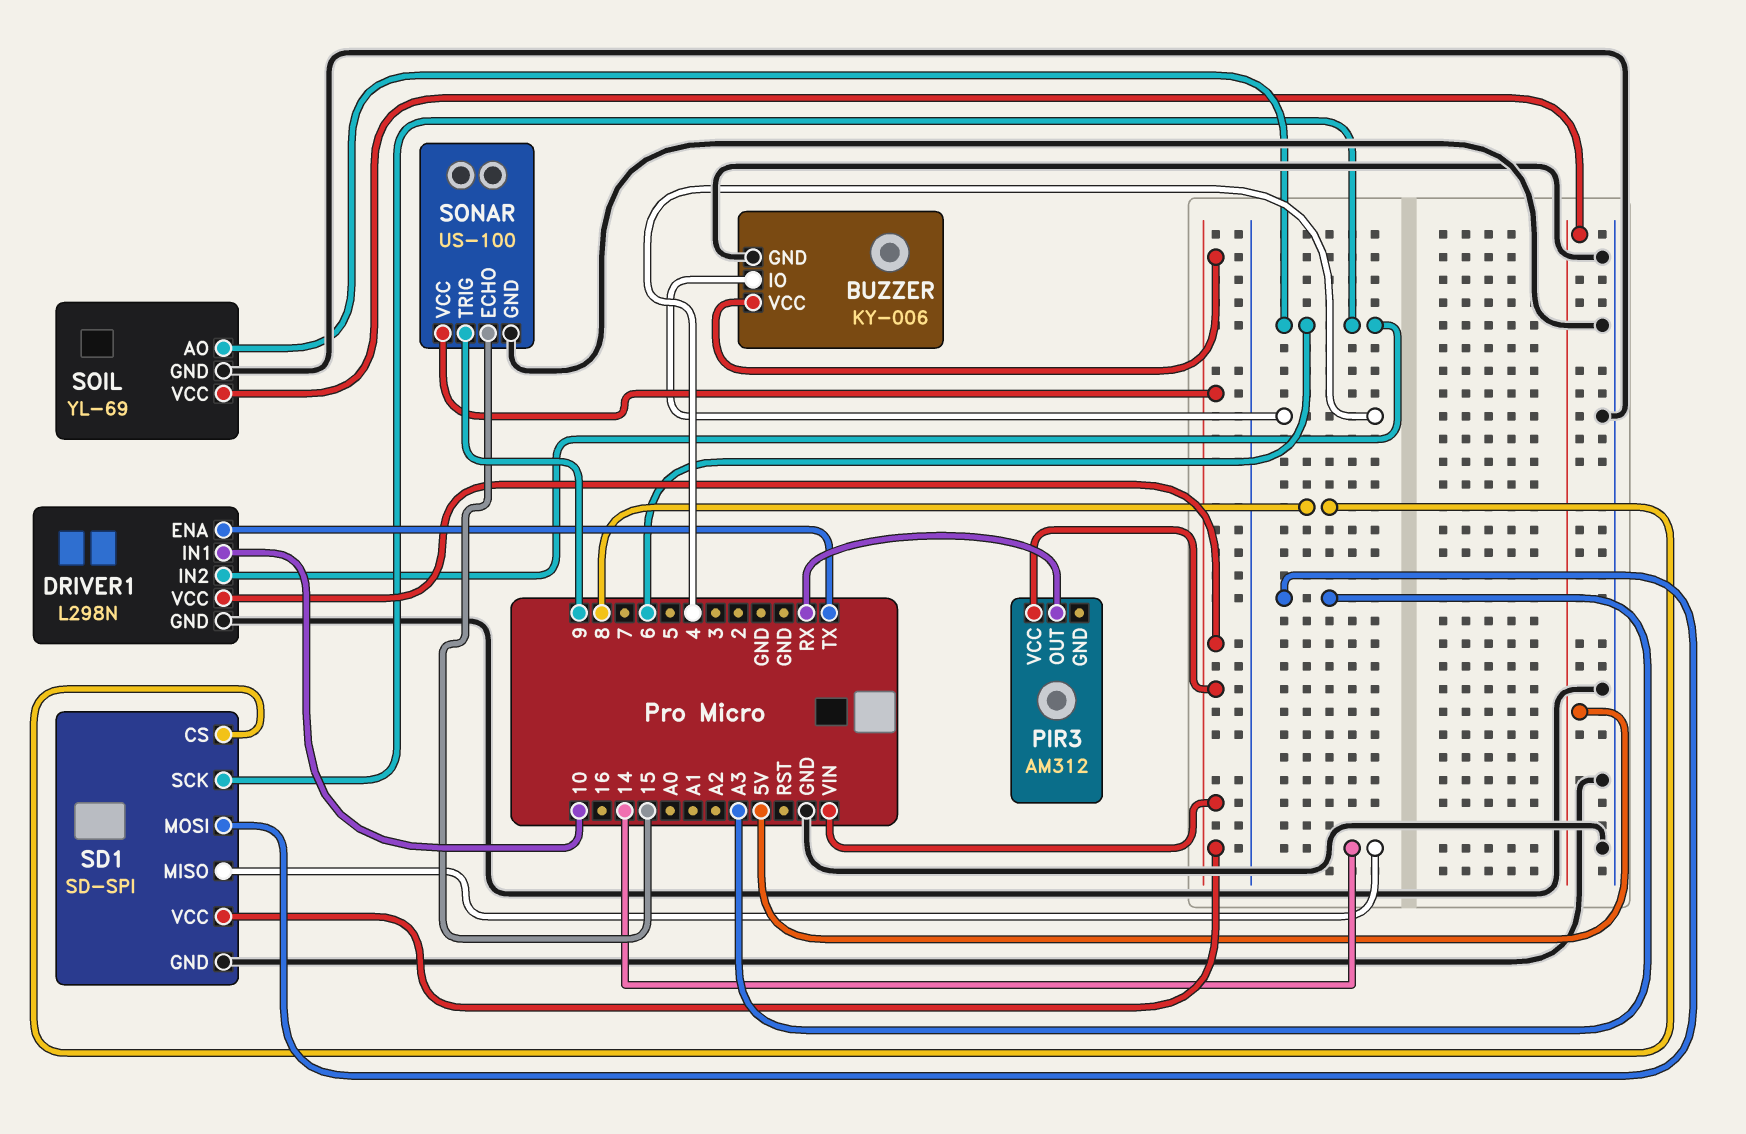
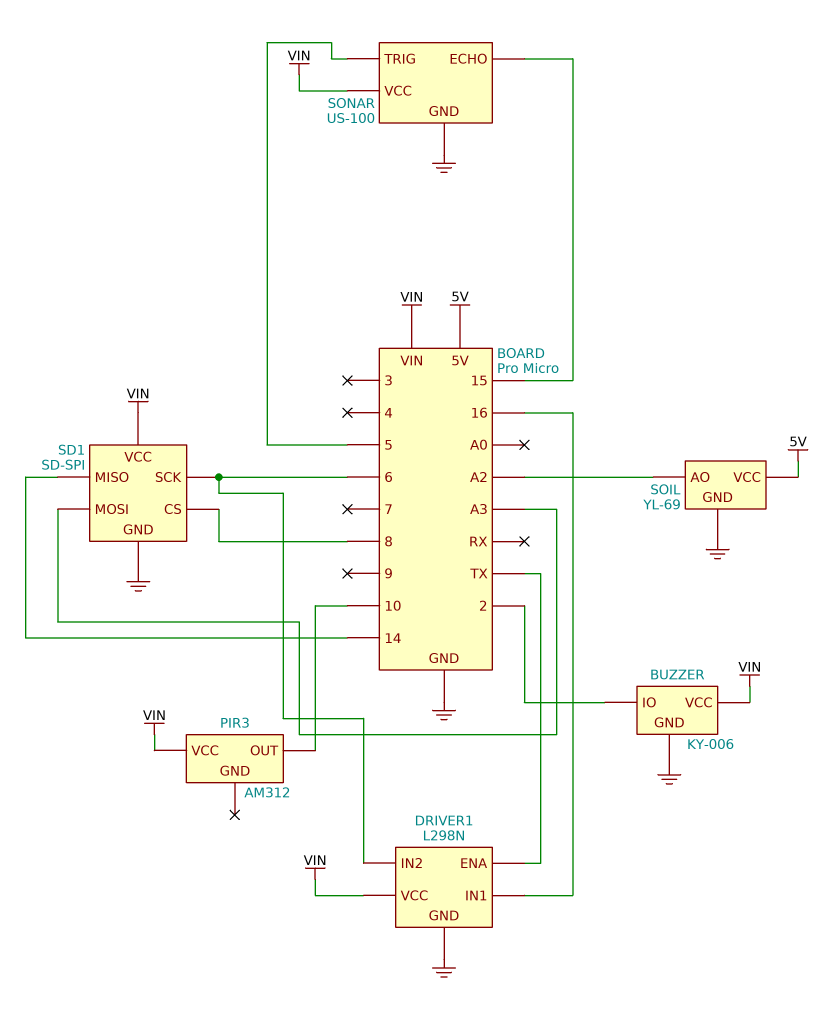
BUZZER pin IO: 4 -> 2
DRIVER1 pin IN1: 10 -> 16
PIR3 pin OUT: RX -> 10
SOIL pin AO: 6 -> A2
SONAR pin TRIG: 9 -> 5

